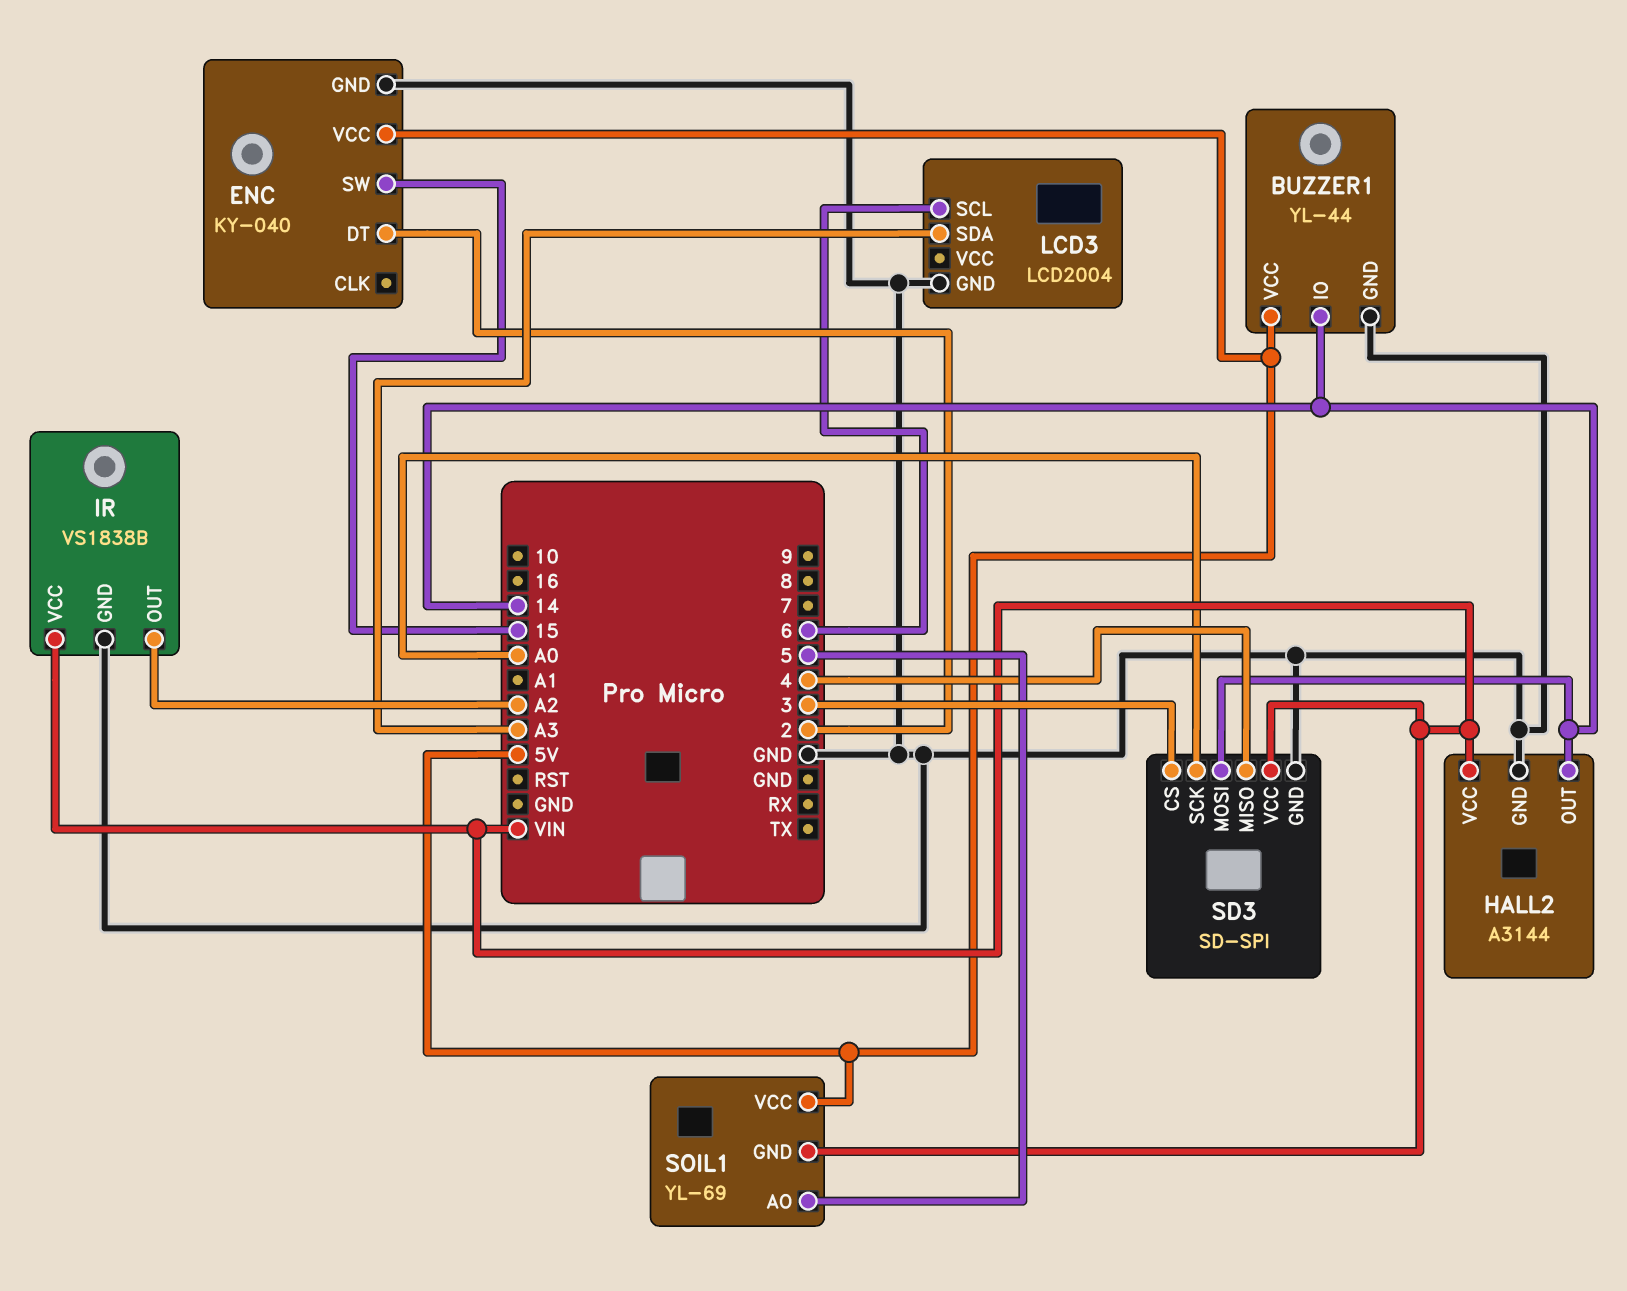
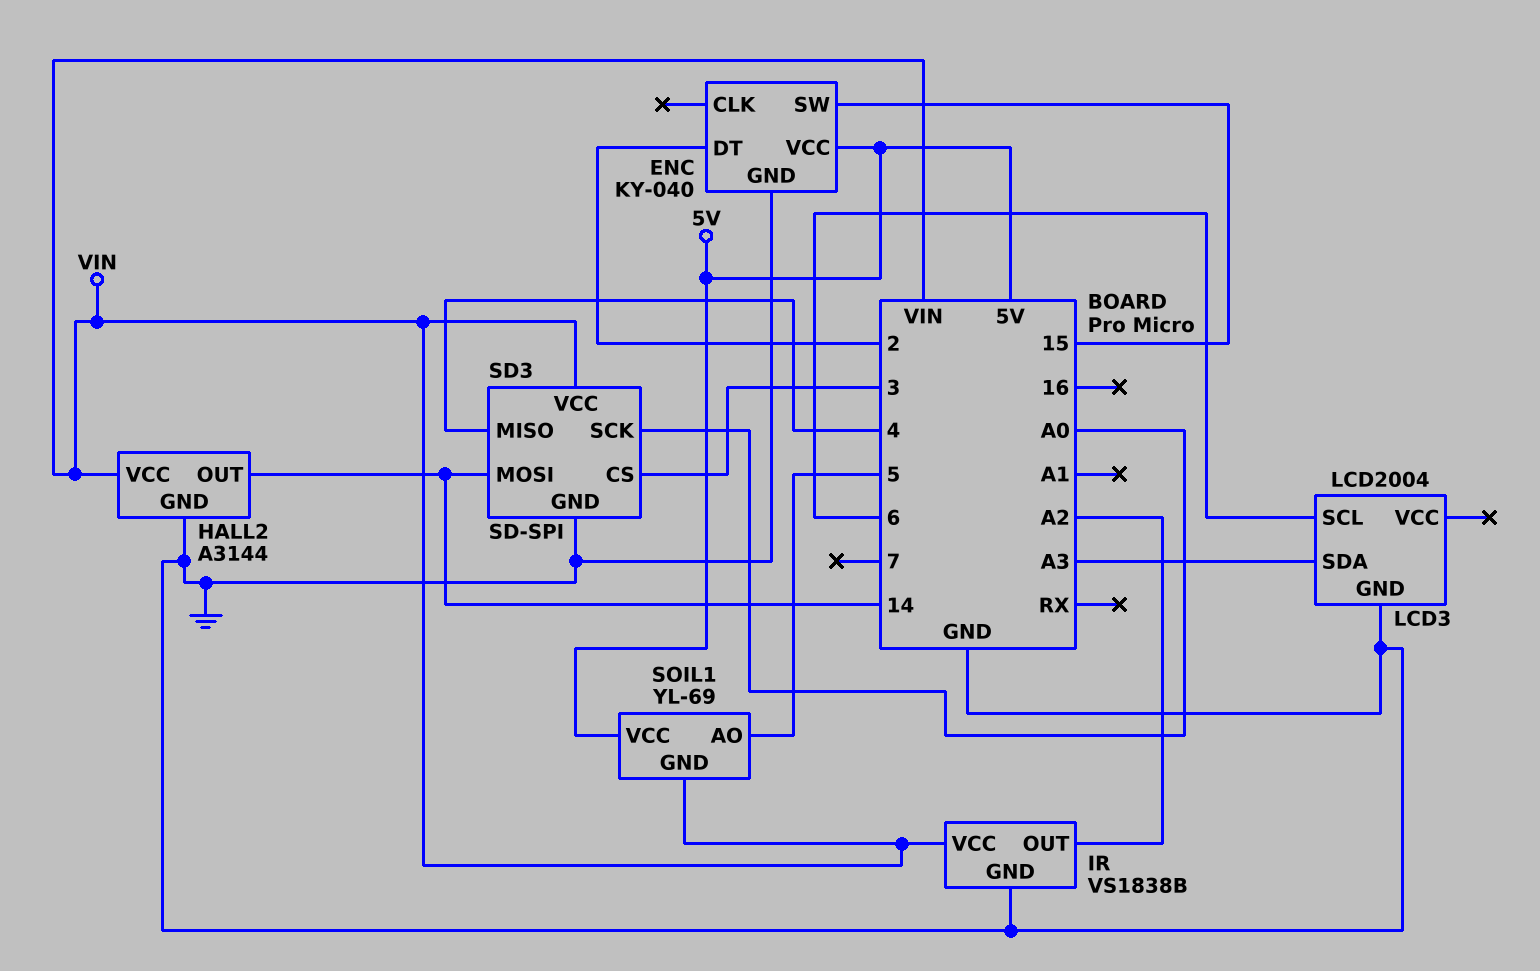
BUZZER1: YL-44 -> none
BUZZER1 pin GND: GND -> none
BUZZER1 pin IO: 14 -> none
BUZZER1 pin VCC: 5V -> none

